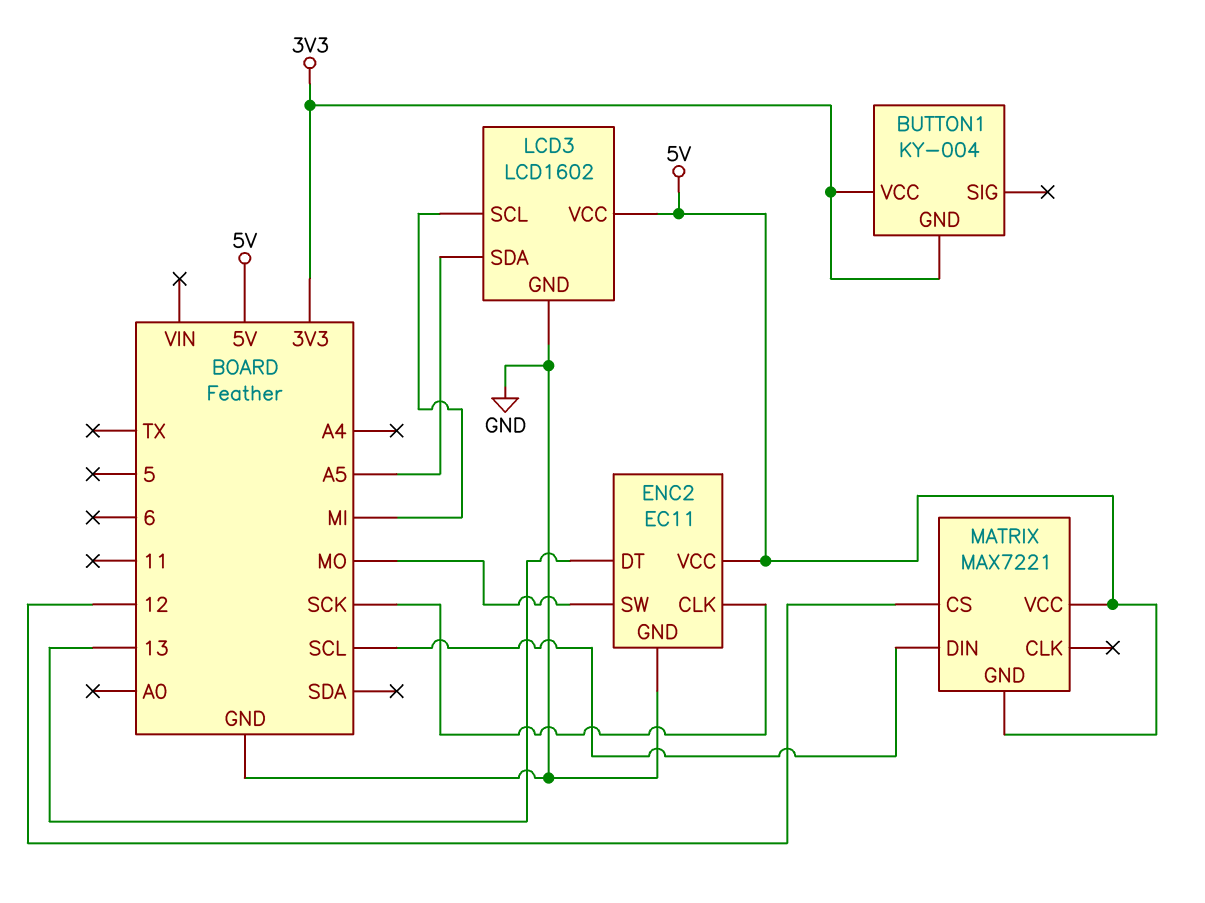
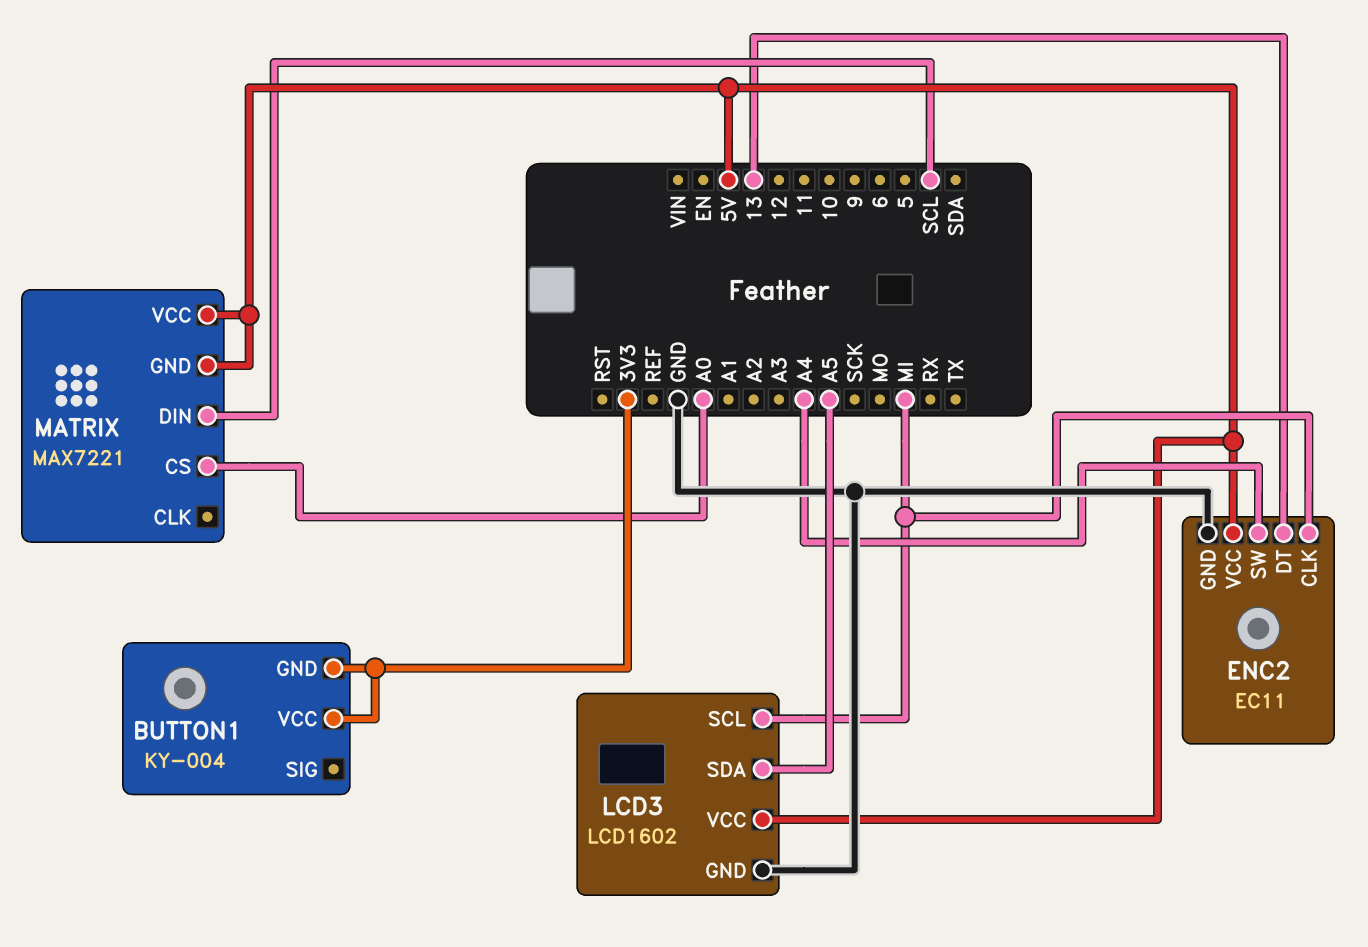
ENC2 pin CLK: SCK -> MI
ENC2 pin SW: MO -> A4
MATRIX pin CS: 12 -> A0

